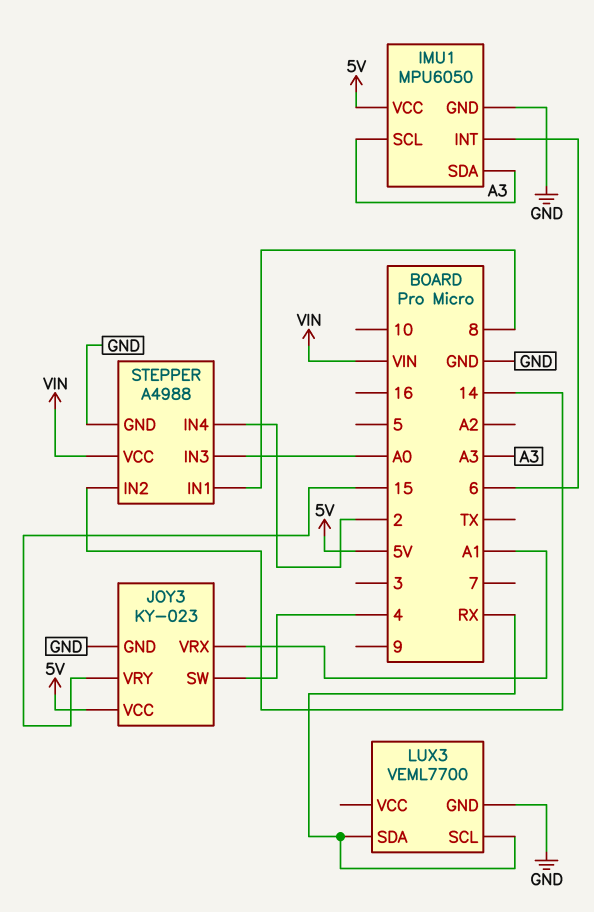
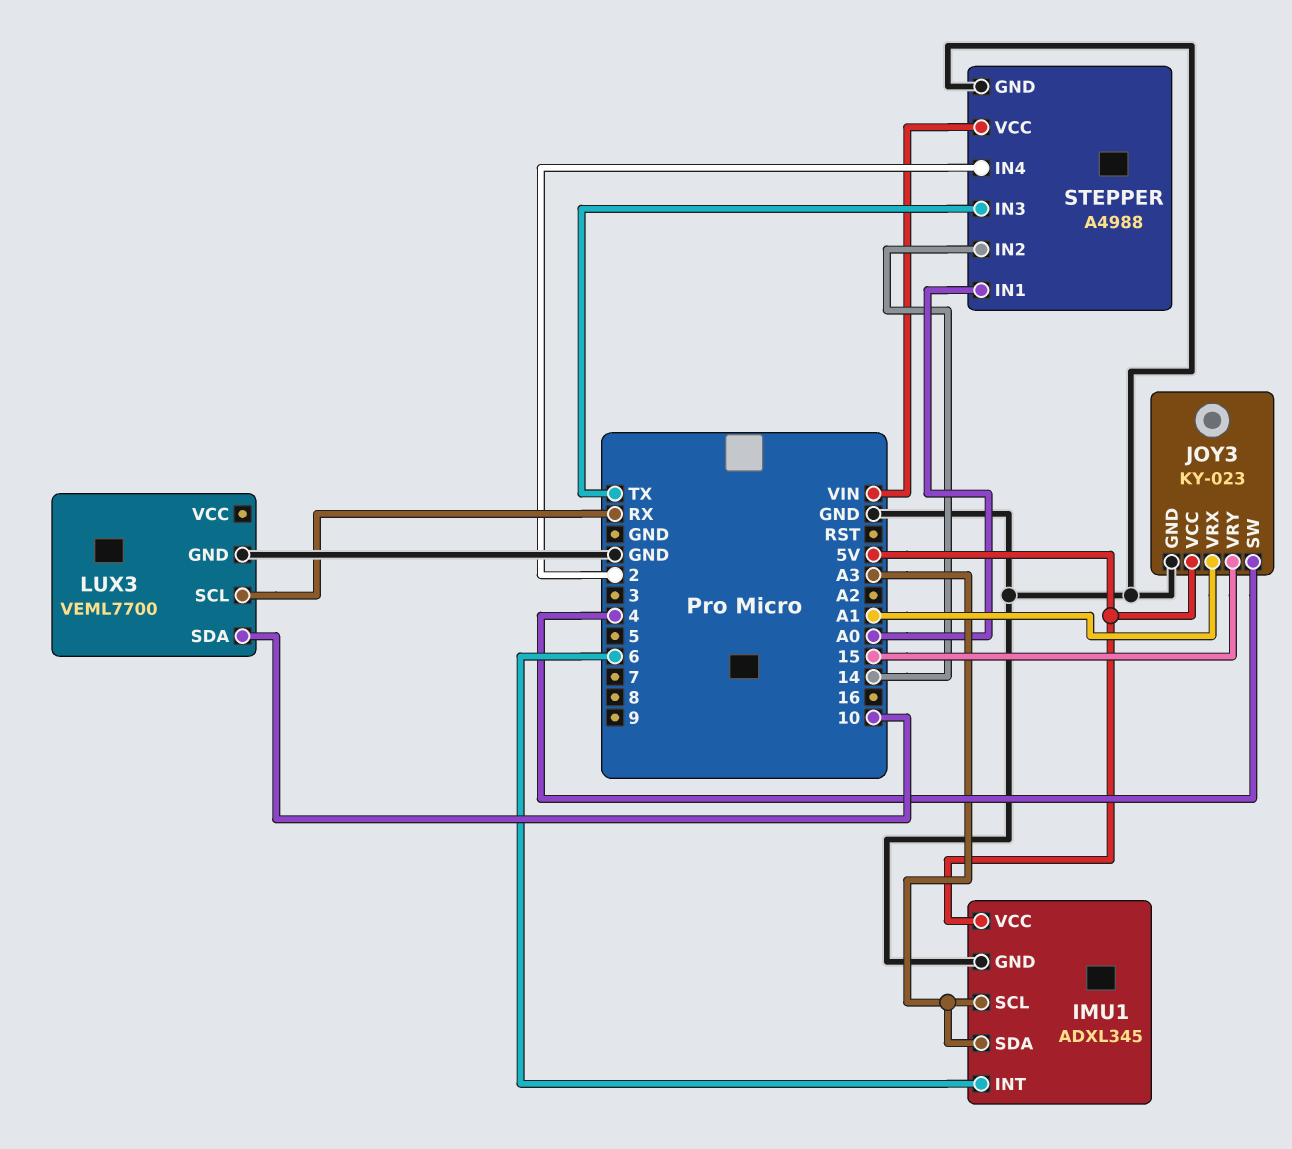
IMU1: MPU6050 -> ADXL345
LUX3 pin SDA: RX -> 10
STEPPER pin IN1: 8 -> A0
STEPPER pin IN3: A0 -> TX

